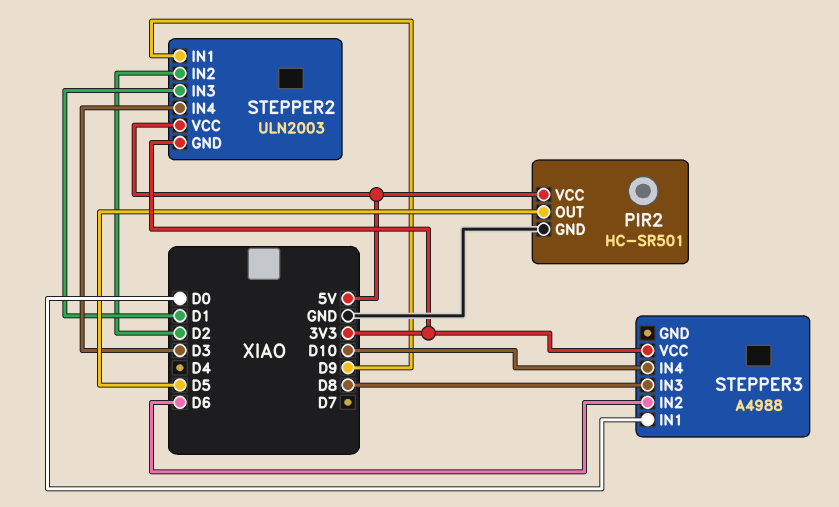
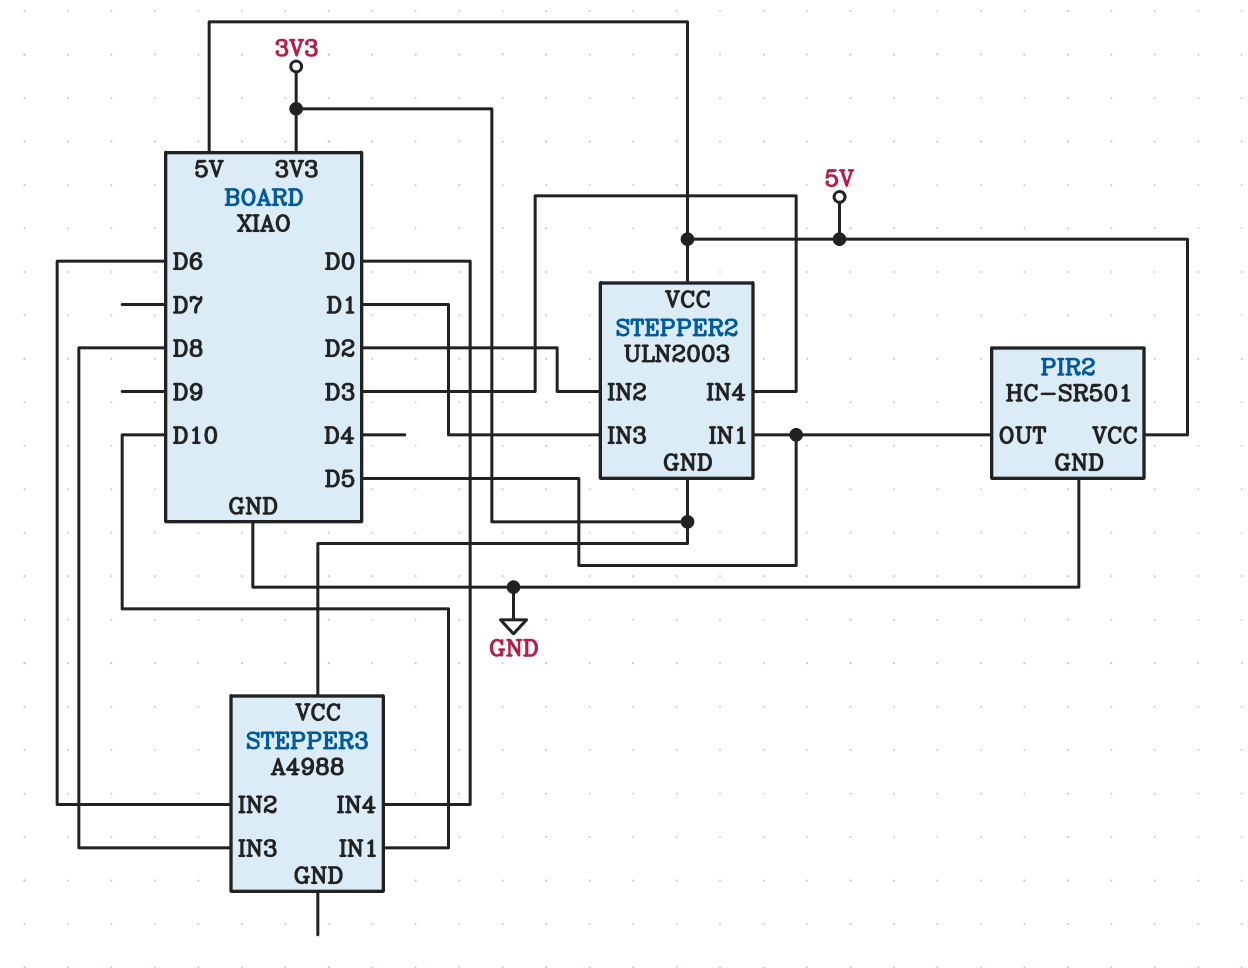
STEPPER2 pin IN1: D9 -> D5
STEPPER3 pin IN1: D0 -> D10
STEPPER3 pin IN4: D10 -> D0

